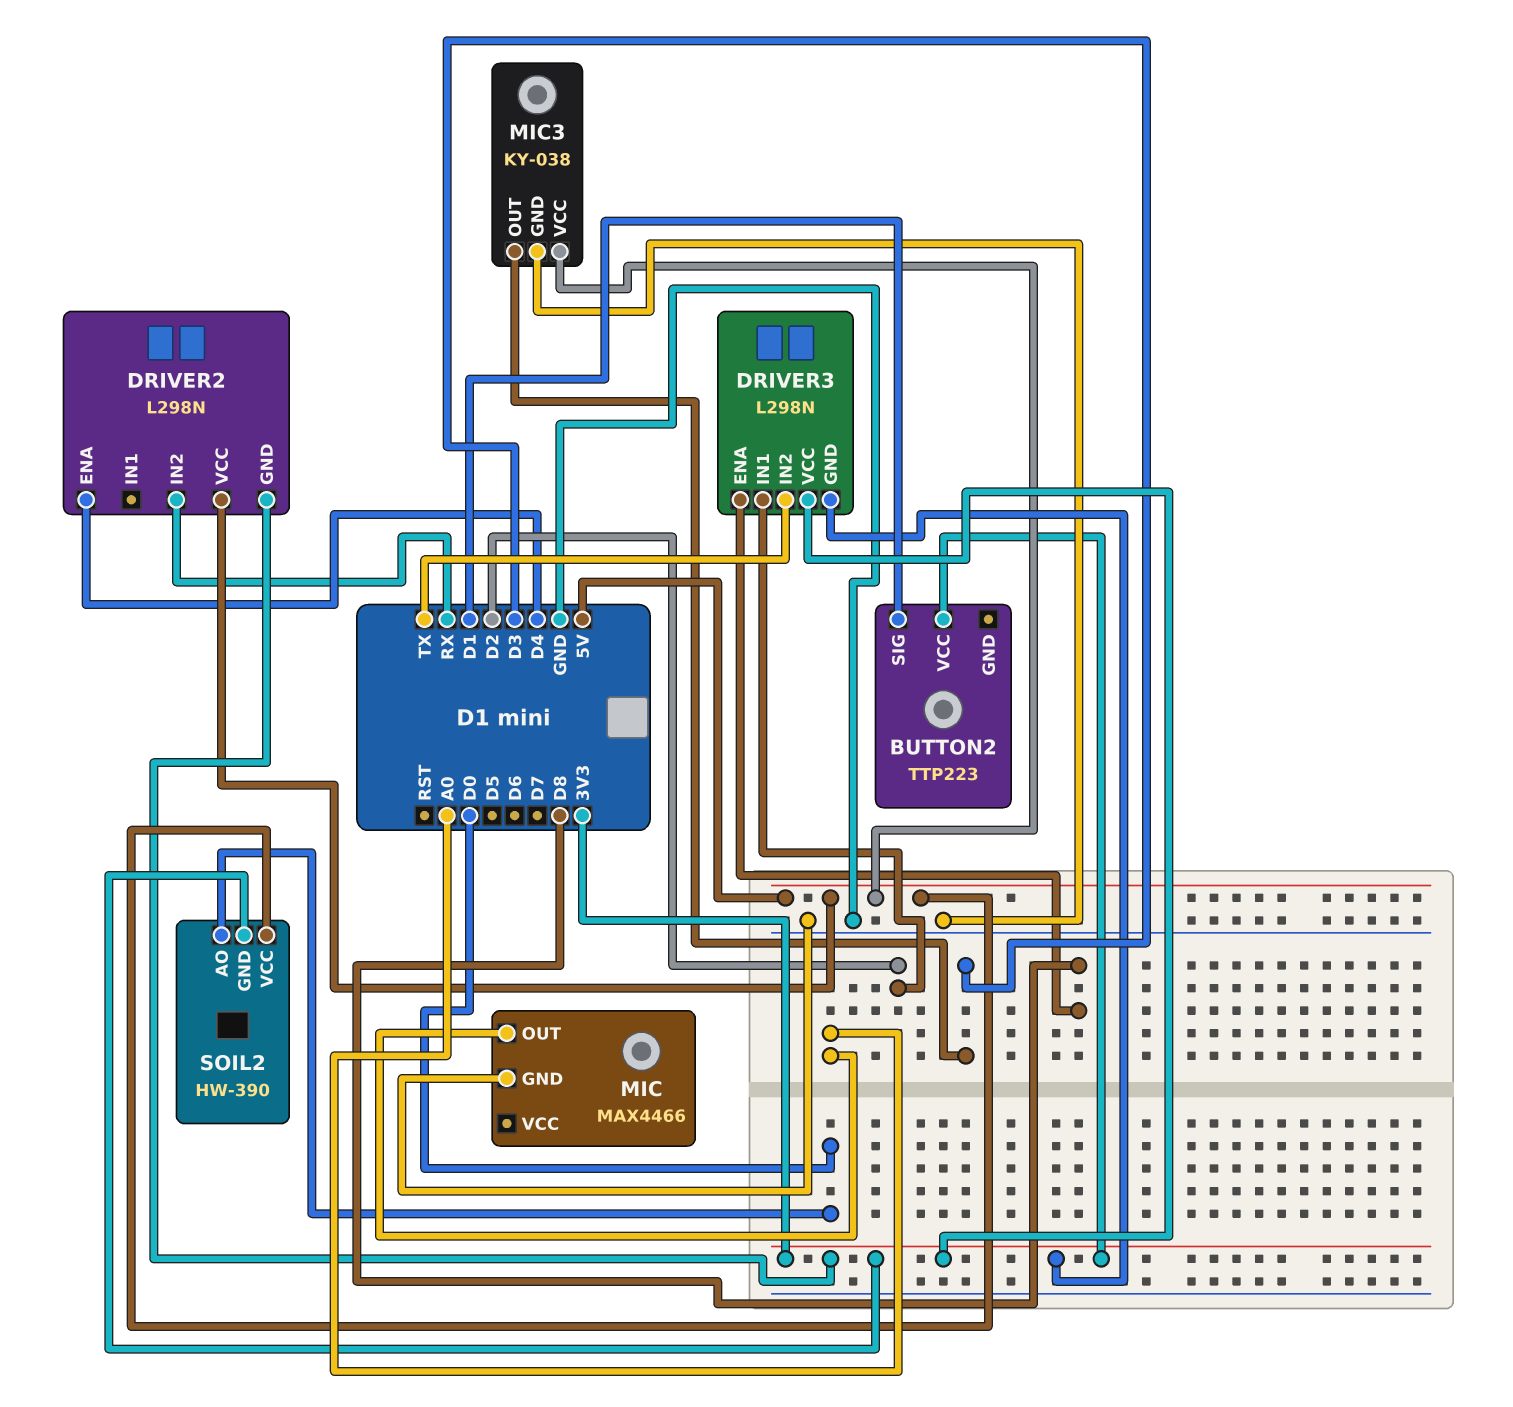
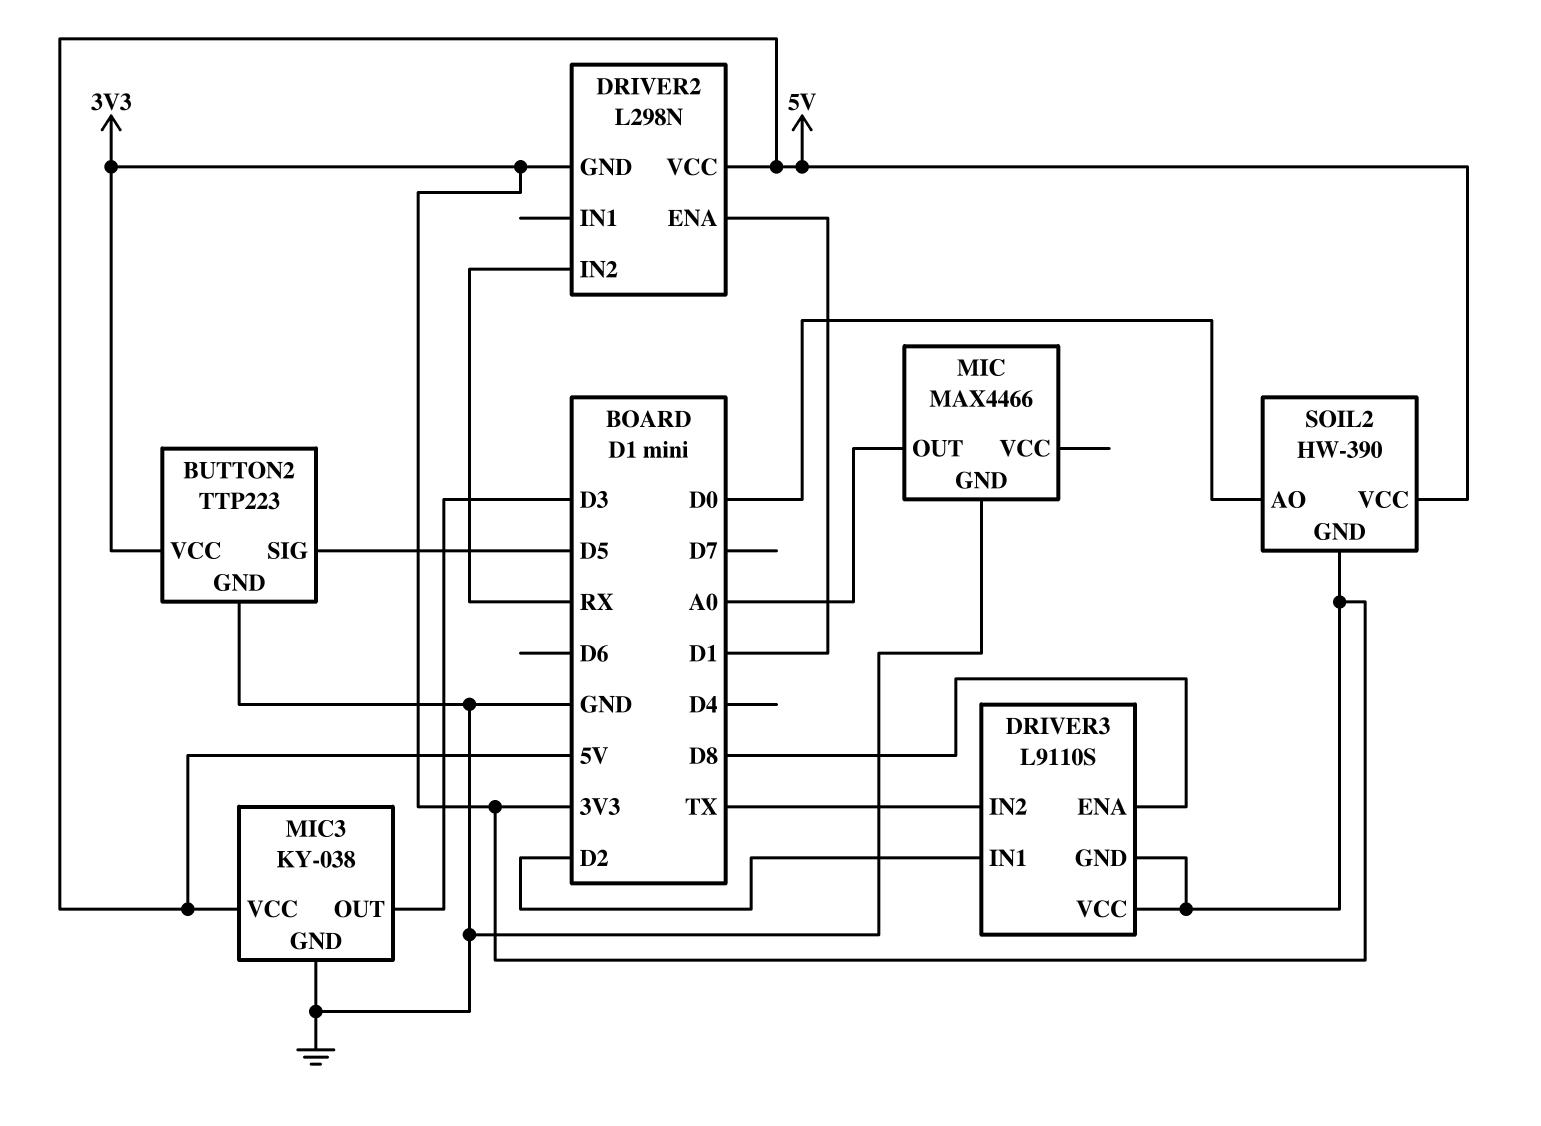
BUTTON2 pin GND: none -> GND
BUTTON2 pin SIG: D1 -> D5
DRIVER2 pin ENA: D4 -> D1
DRIVER3: L298N -> L9110S

